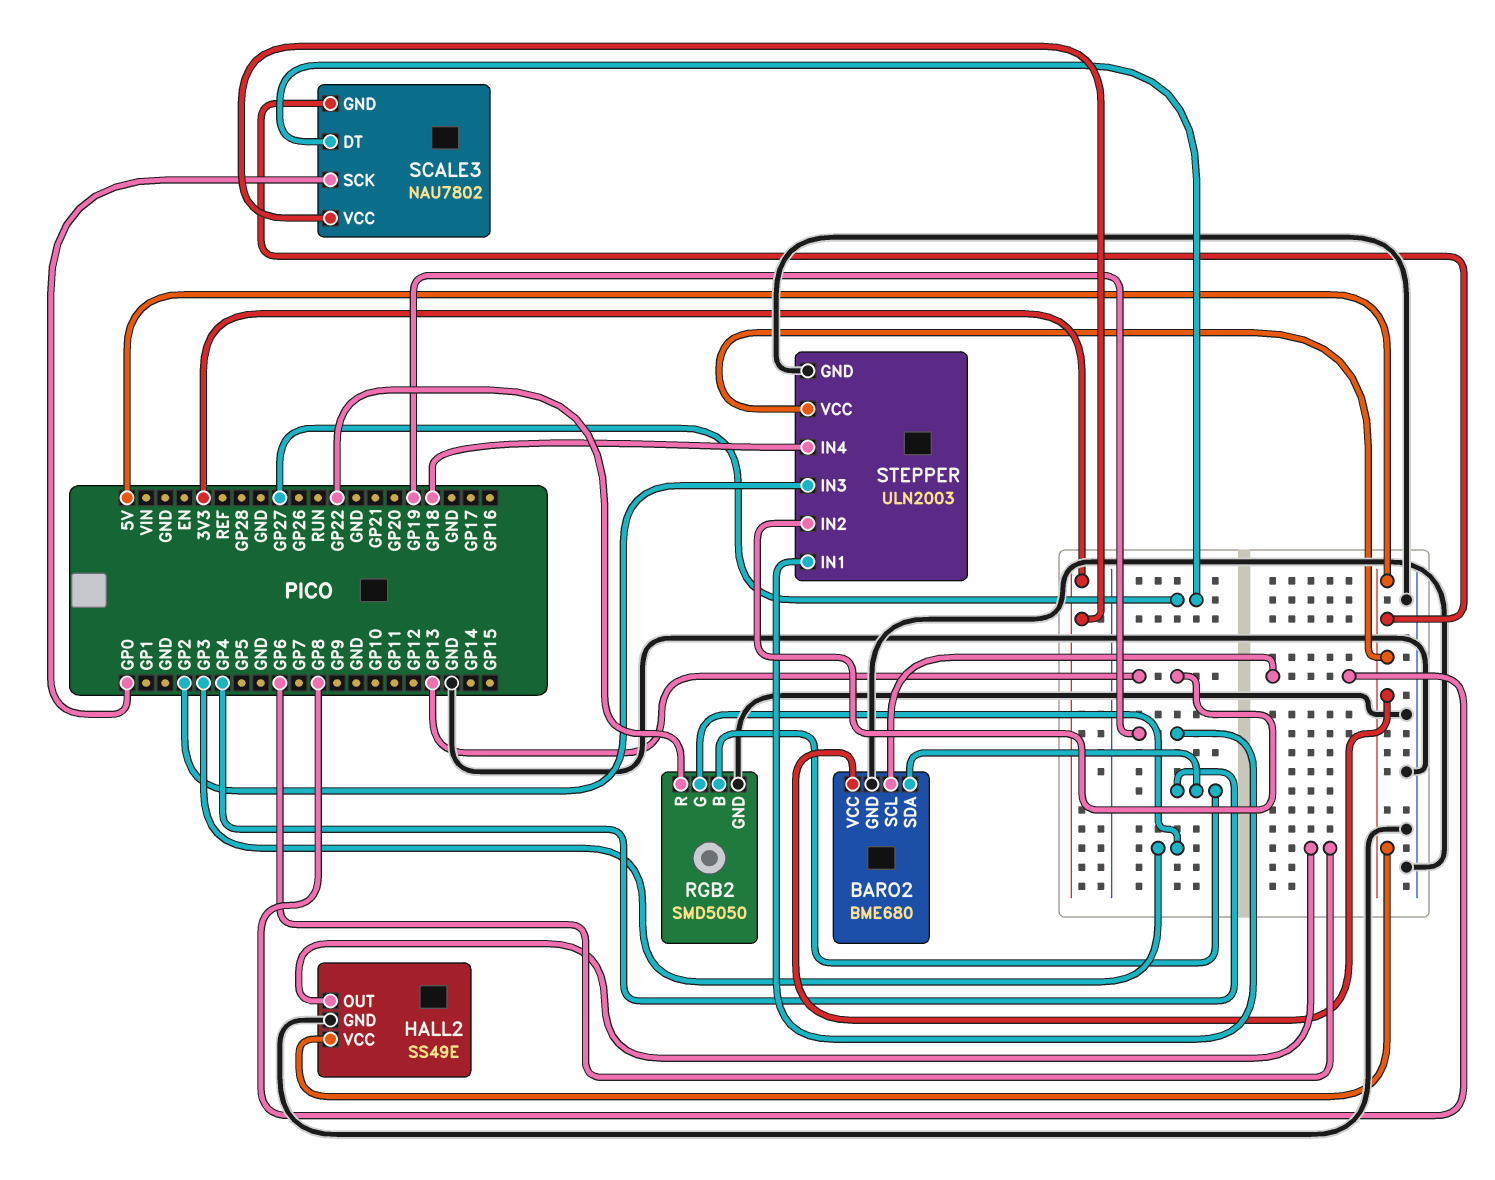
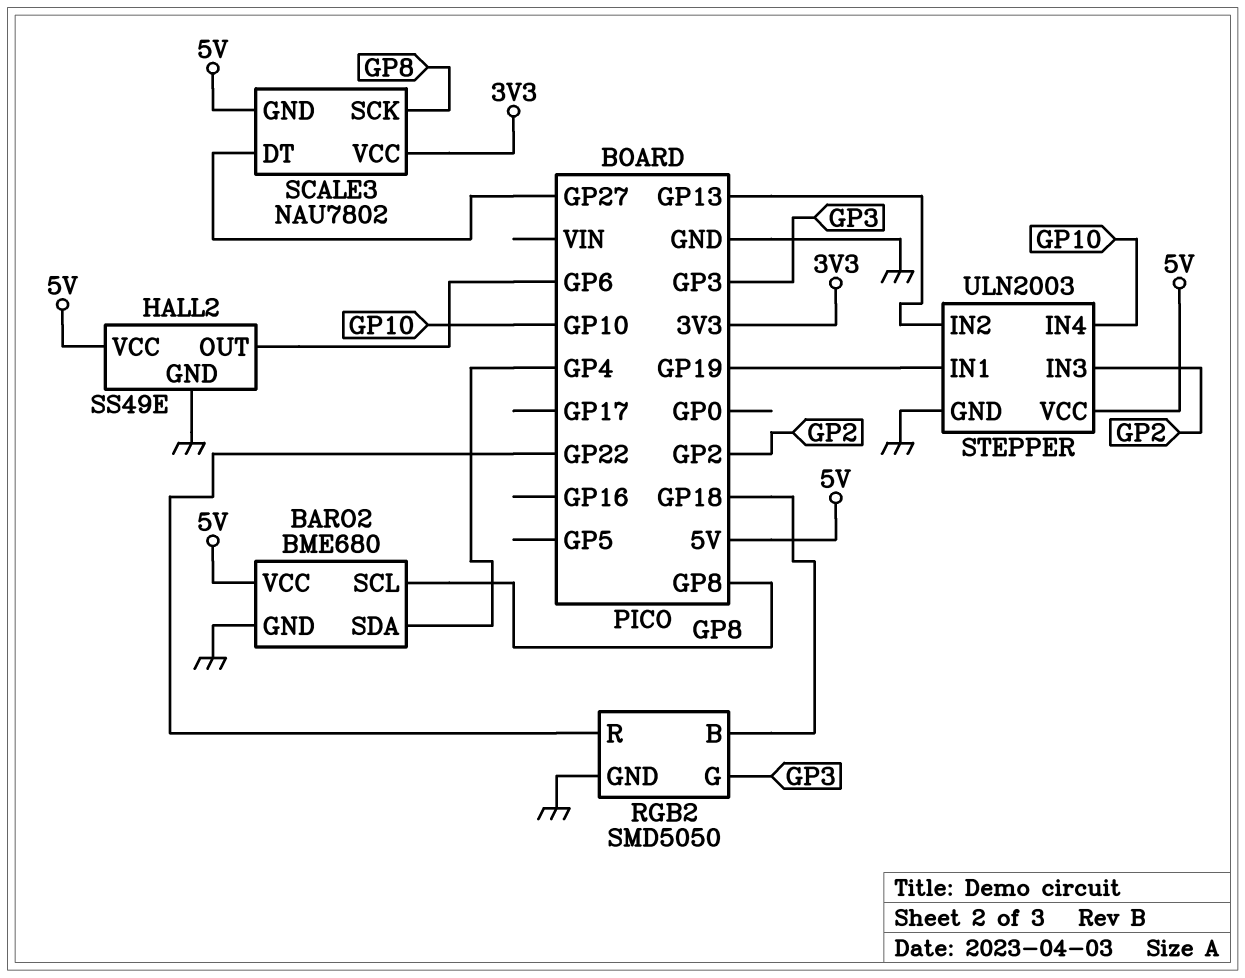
RGB2 pin B: GP4 -> GP18
SCALE3 pin SCK: GP0 -> GP8
STEPPER pin IN4: GP18 -> GP10

